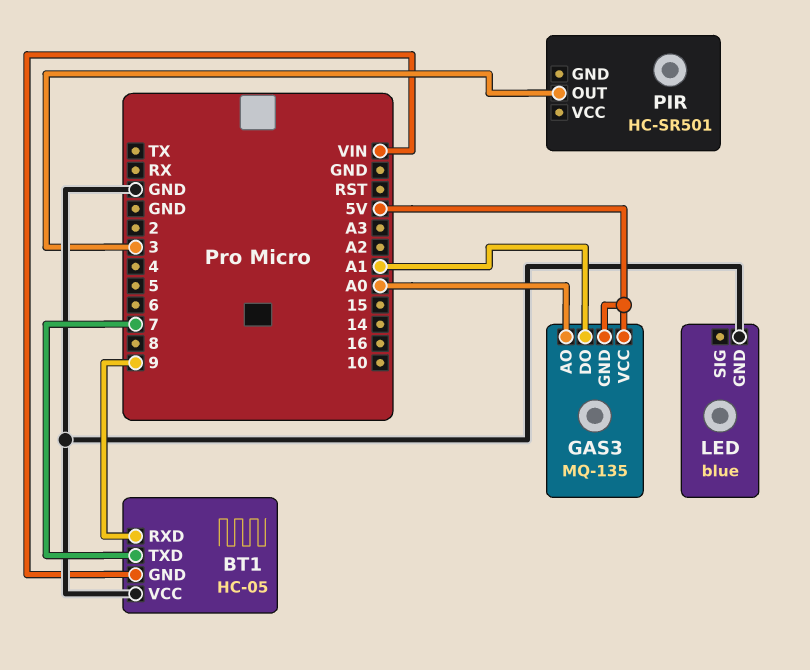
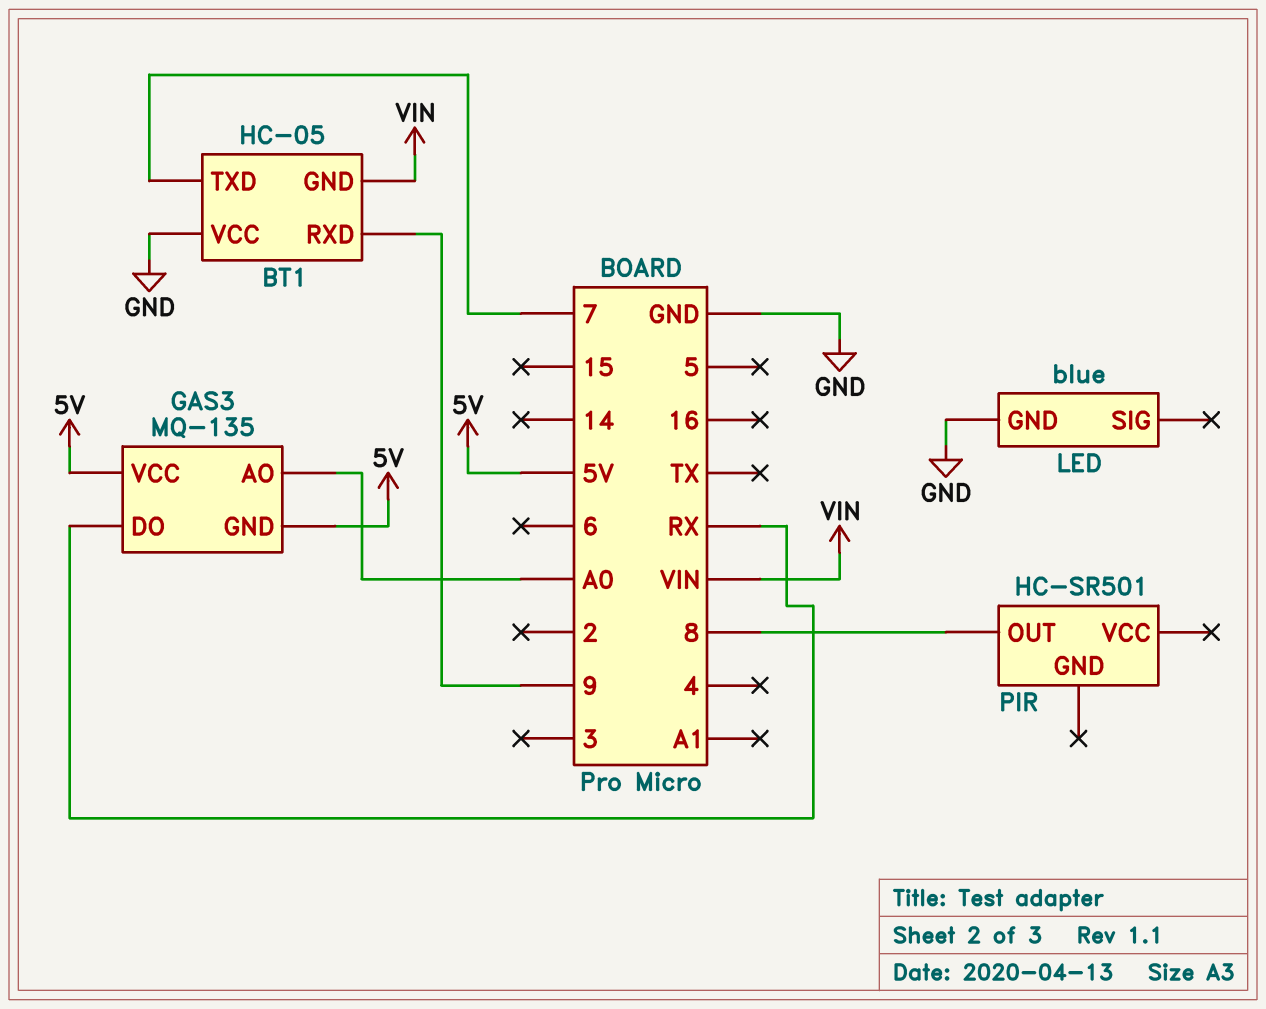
GAS3 pin DO: A1 -> RX
PIR pin OUT: 3 -> 8

